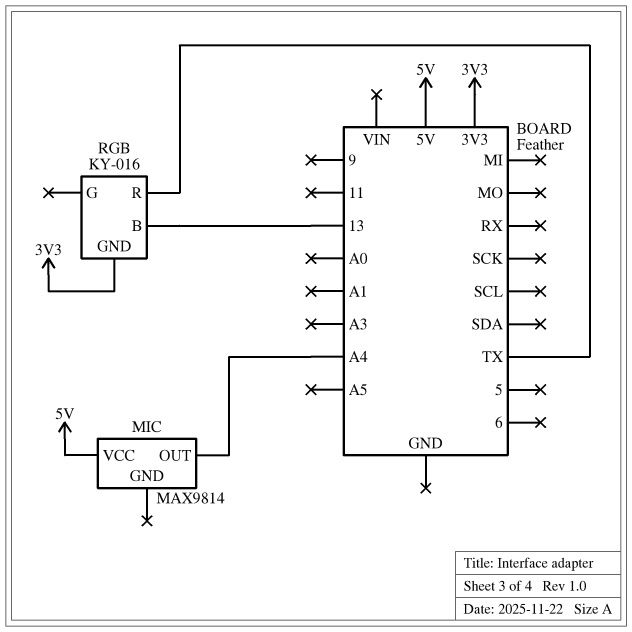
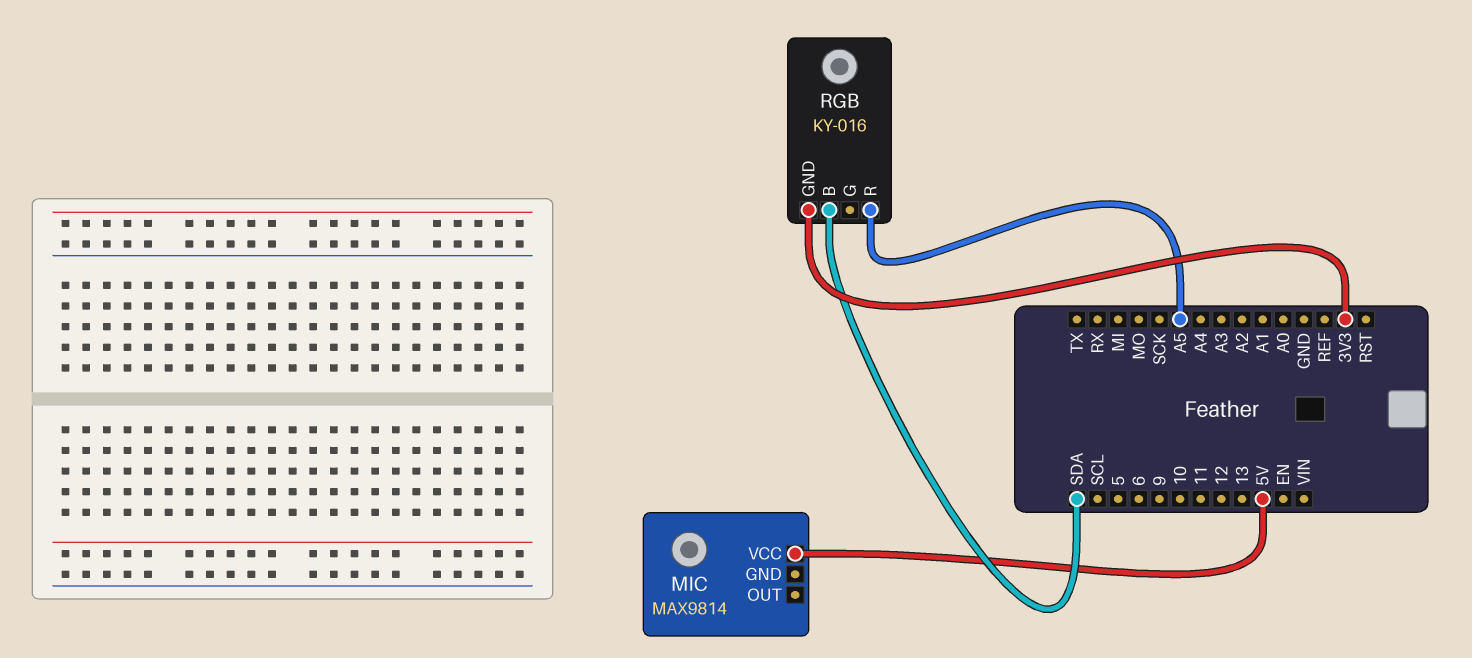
MIC pin OUT: A4 -> none
RGB pin B: 13 -> SDA
RGB pin R: TX -> A5

